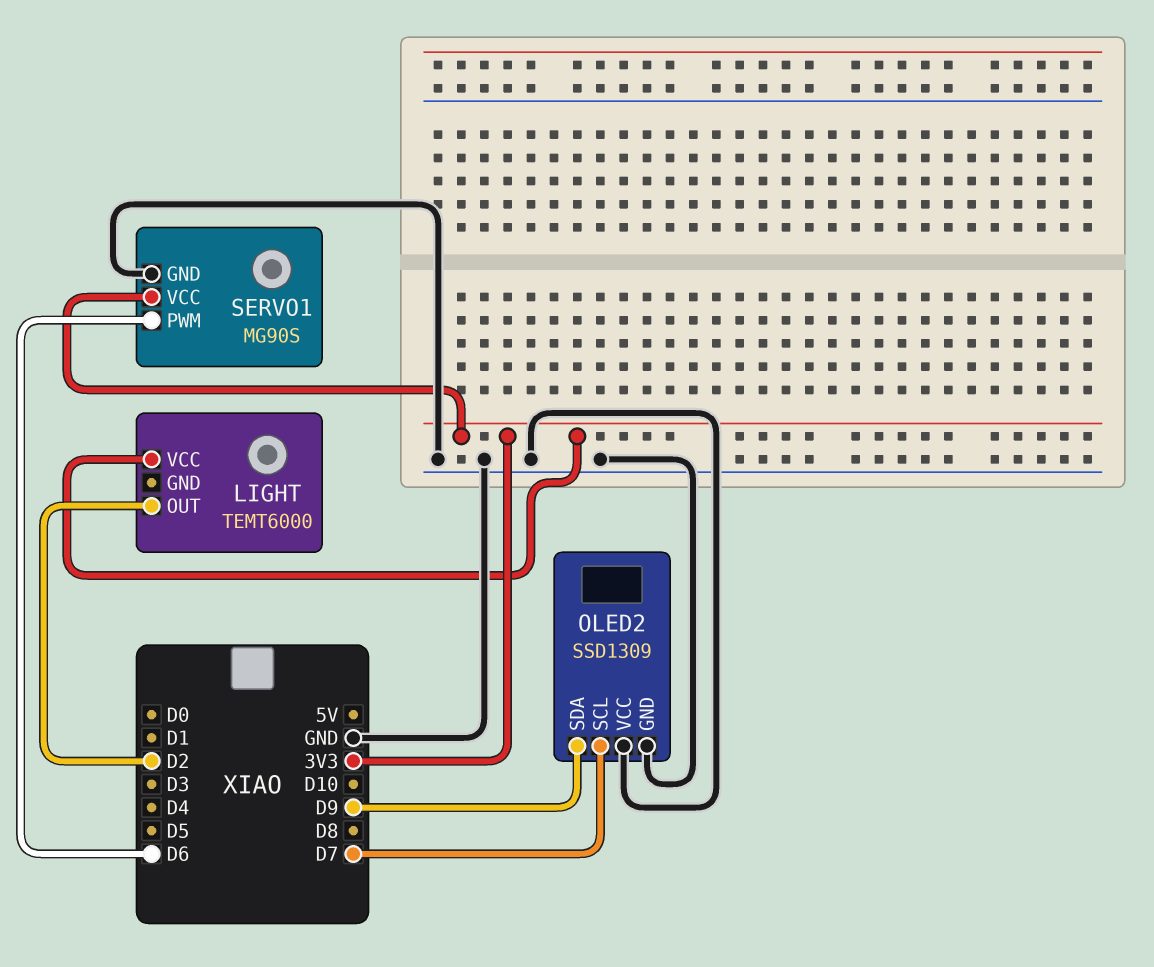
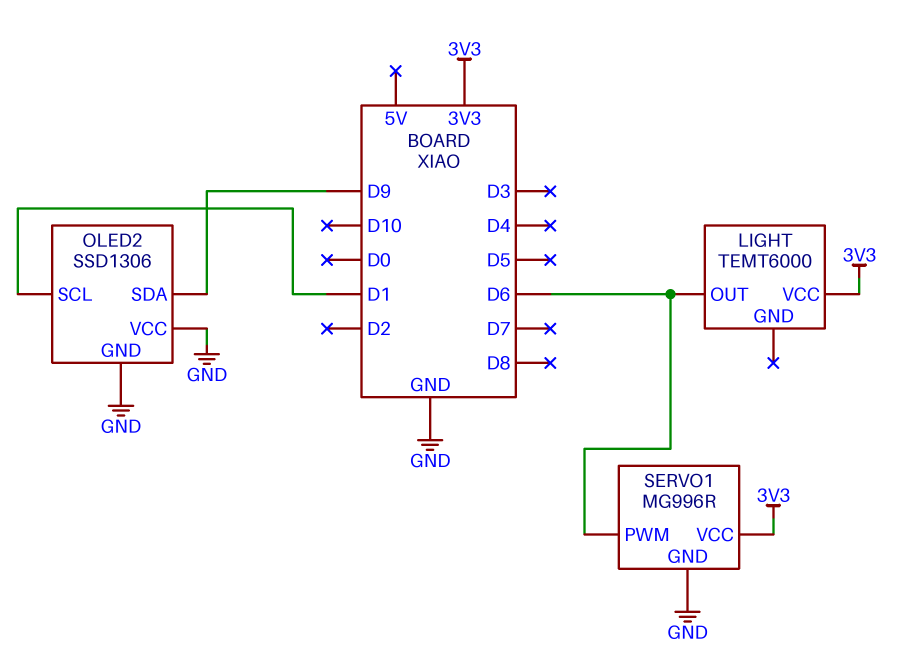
LIGHT pin OUT: D2 -> D6
OLED2: SSD1309 -> SSD1306
OLED2 pin SCL: D7 -> D1
SERVO1: MG90S -> MG996R

